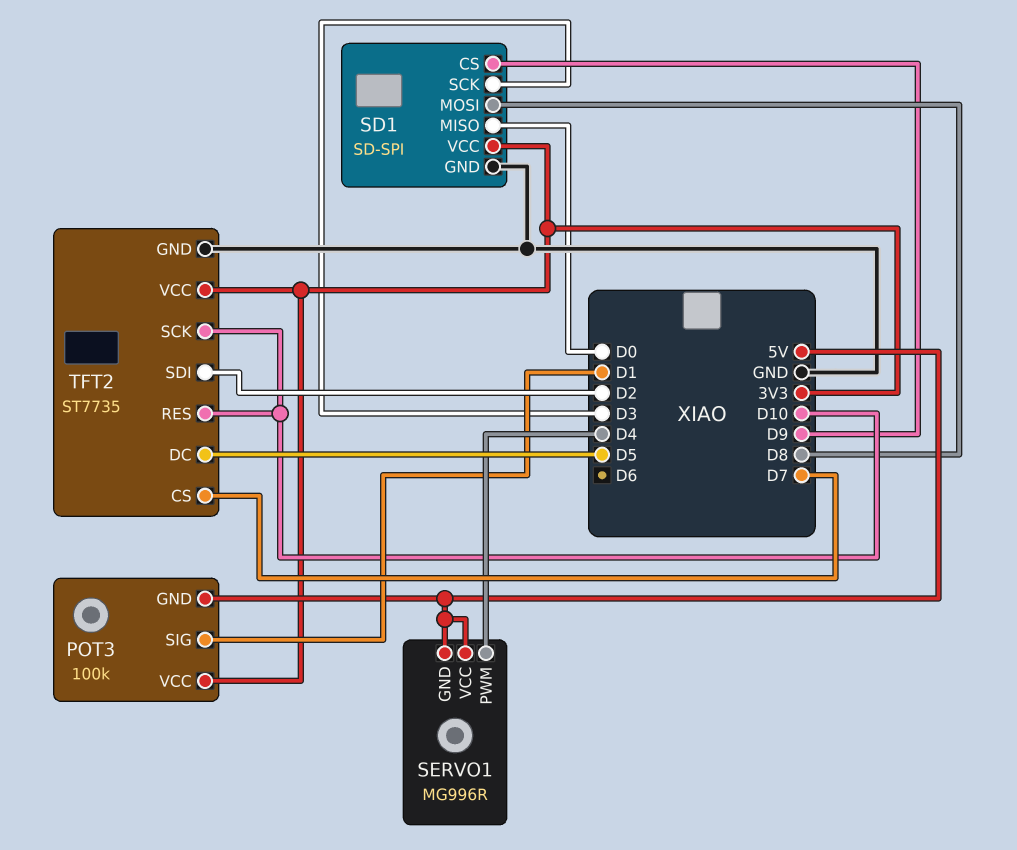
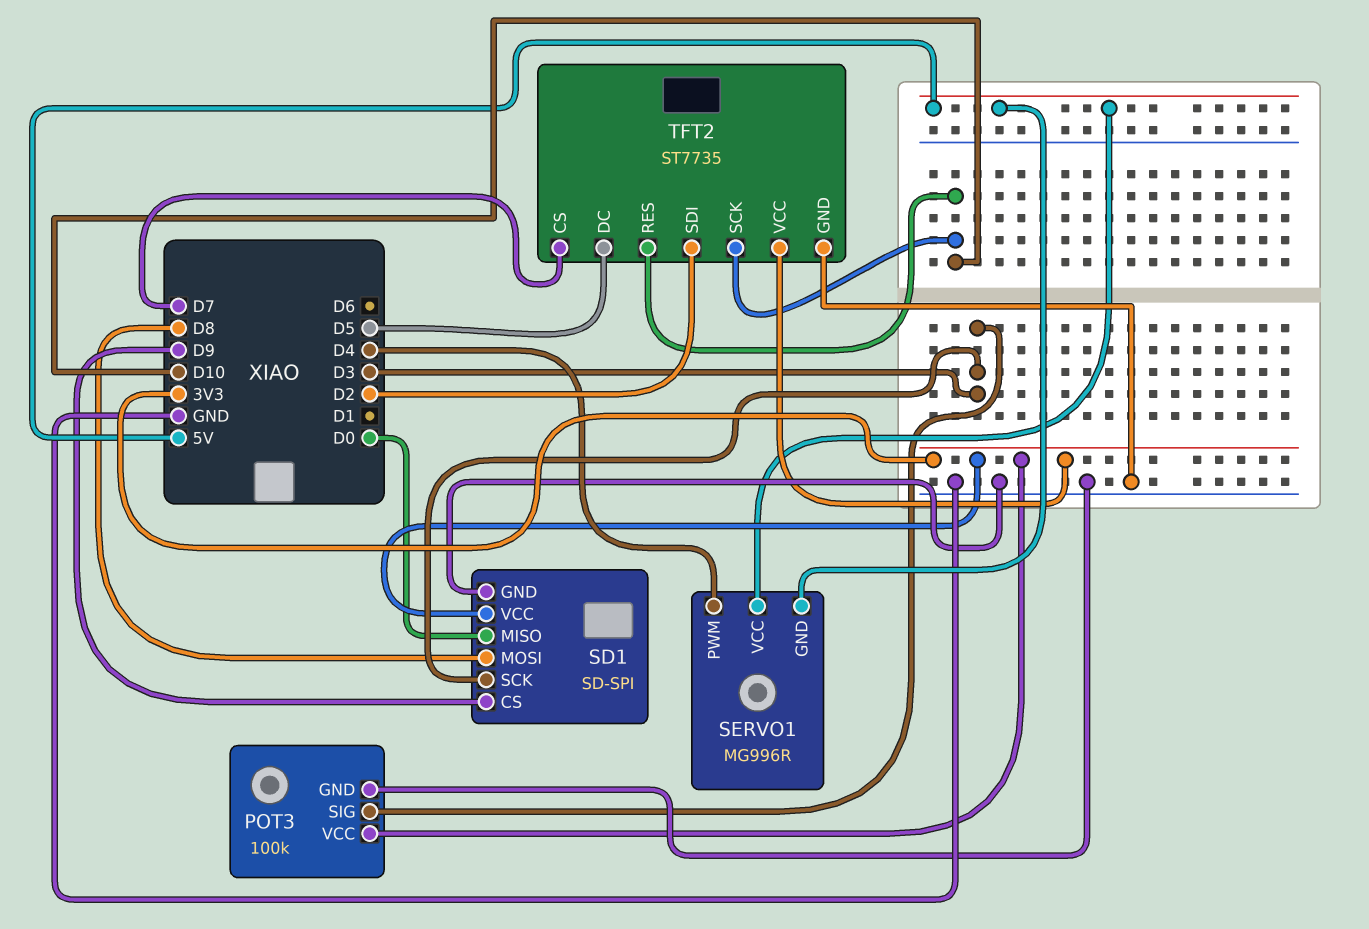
POT3 pin GND: 5V -> GND
POT3 pin SIG: D1 -> D3

